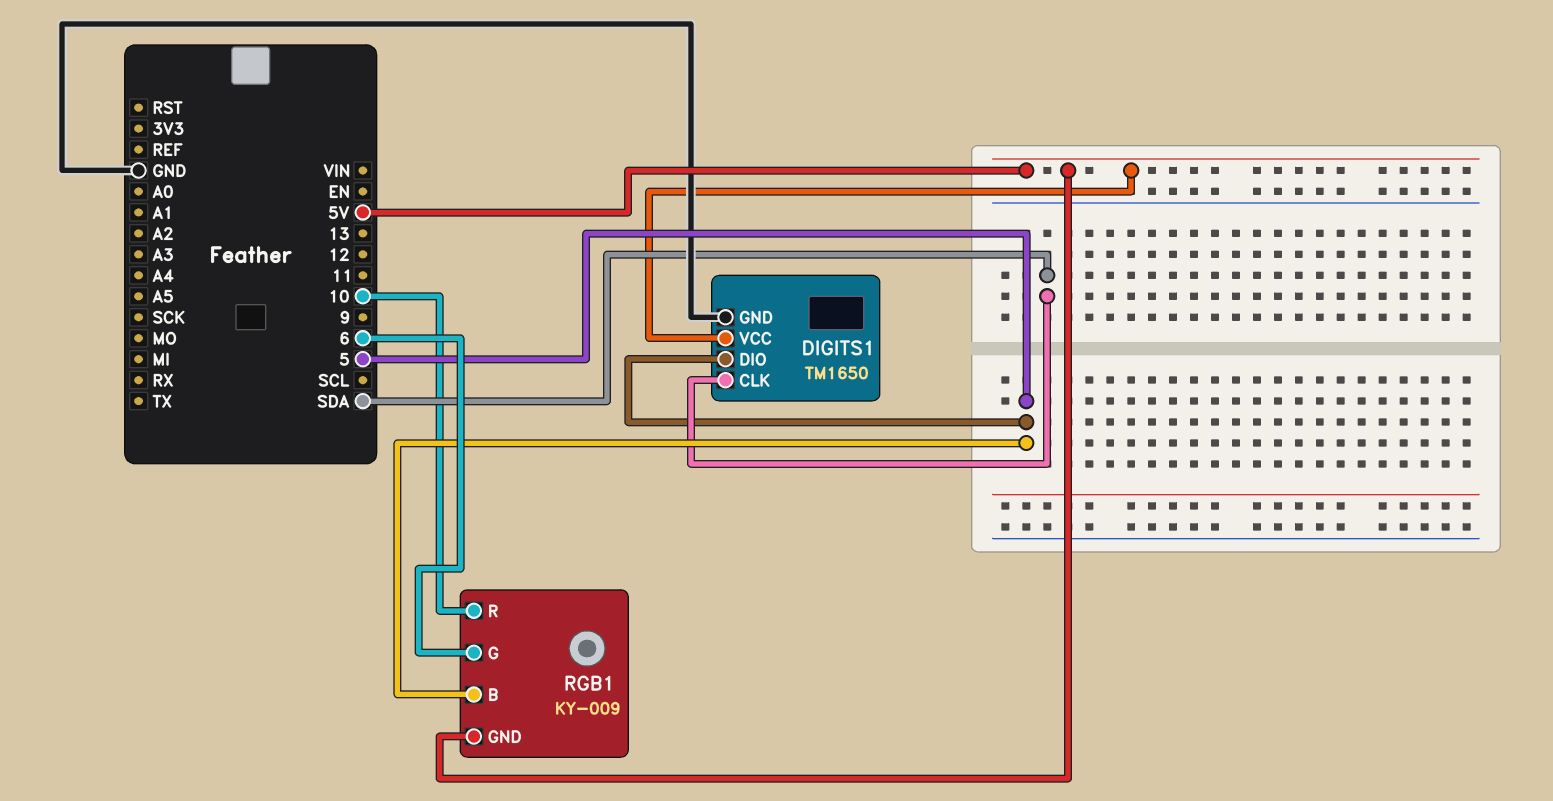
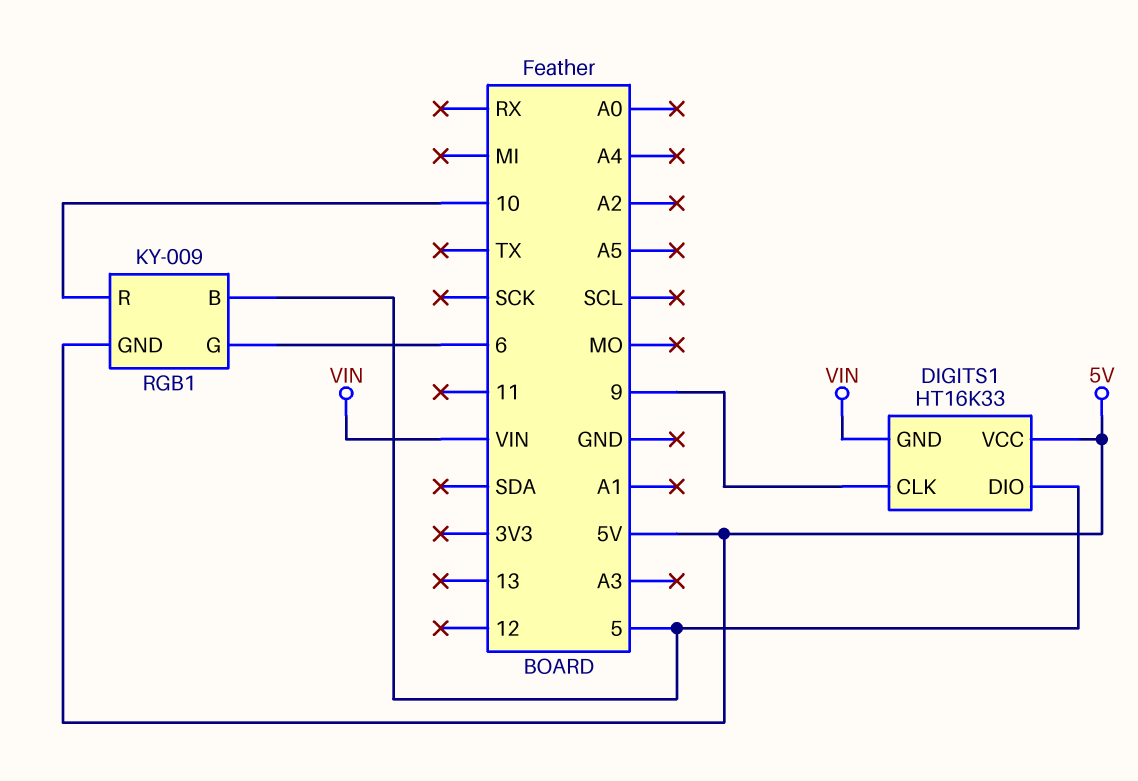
DIGITS1: TM1650 -> HT16K33
DIGITS1 pin CLK: SDA -> 9
DIGITS1 pin GND: GND -> VIN

